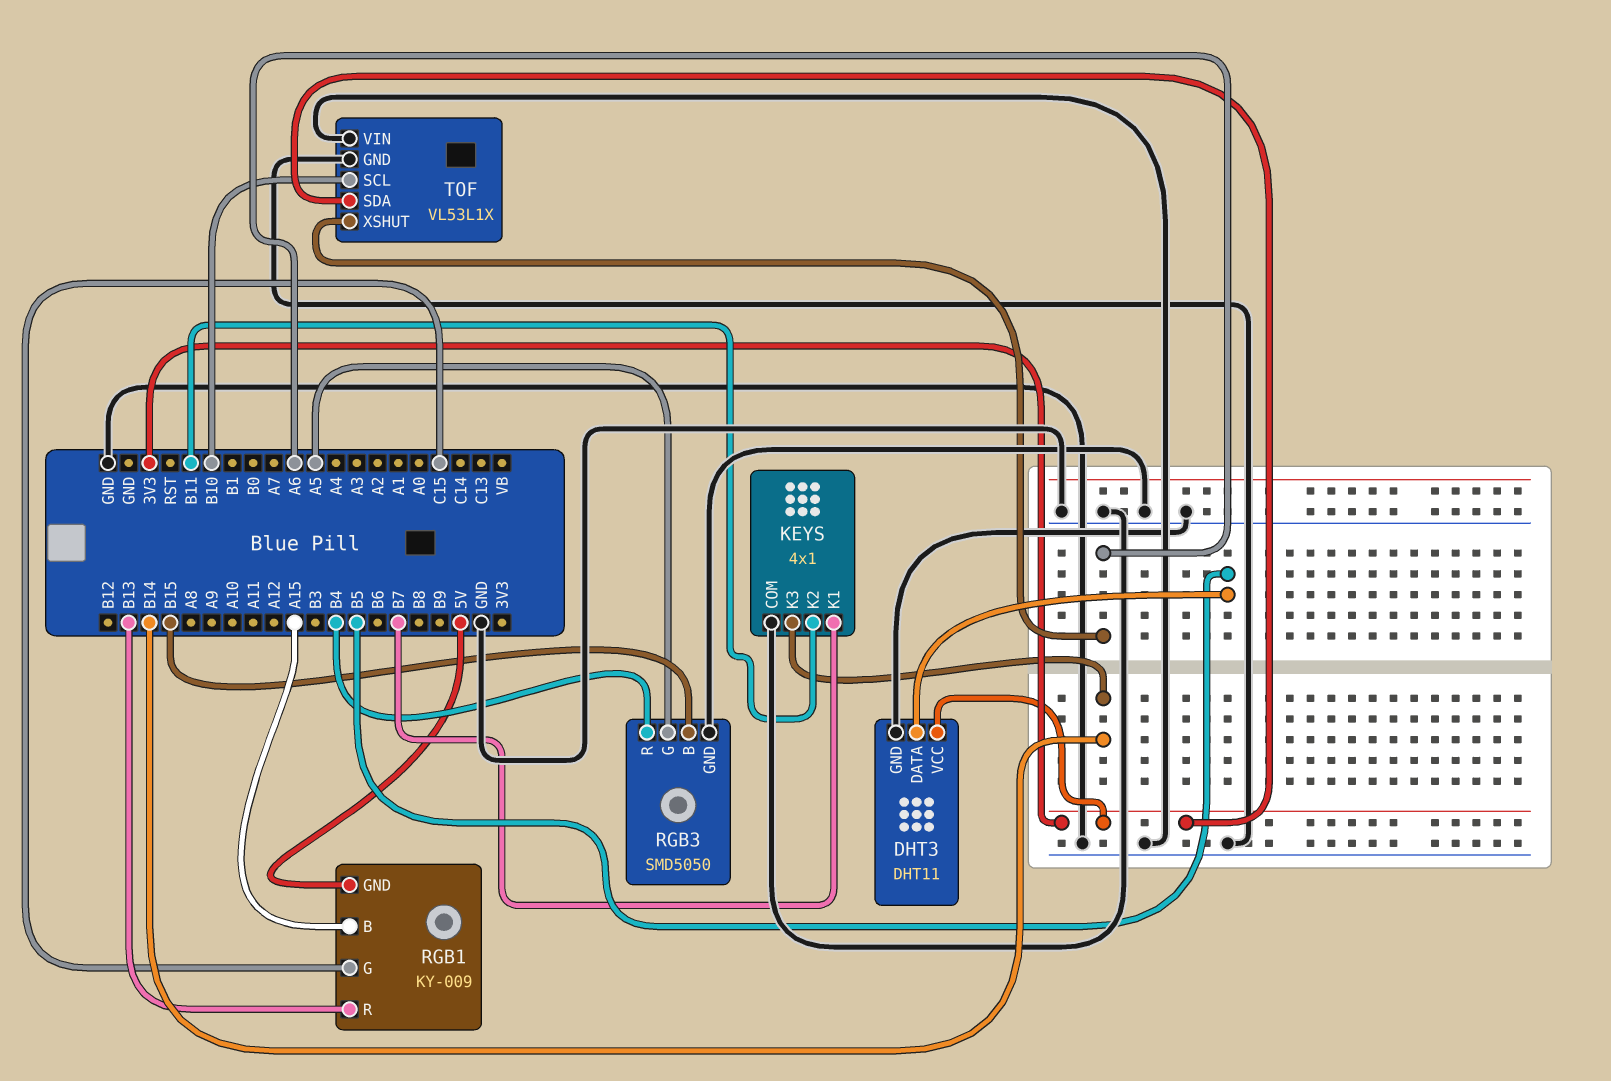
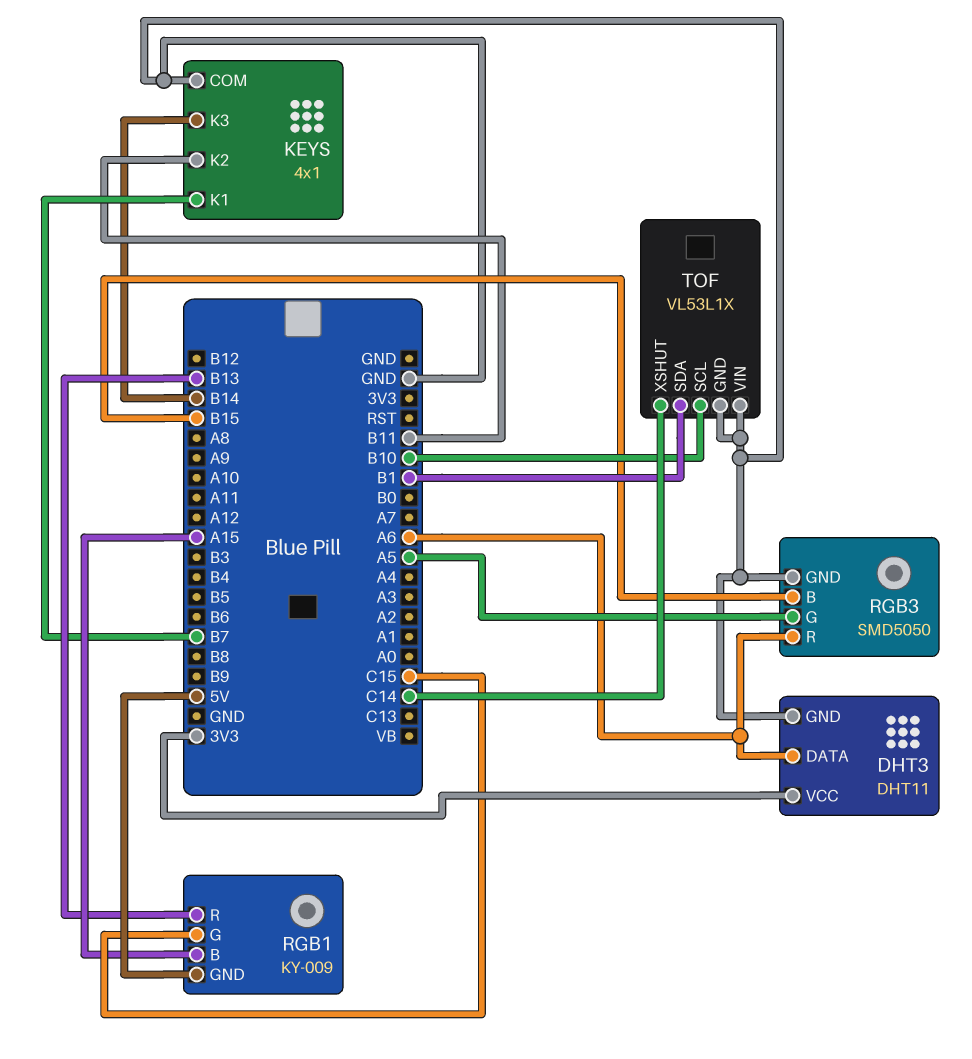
DHT3 pin DATA: B5 -> A6
RGB3 pin R: B4 -> A6
TOF pin SDA: 3V3 -> B1
TOF pin XSHUT: A6 -> C14

